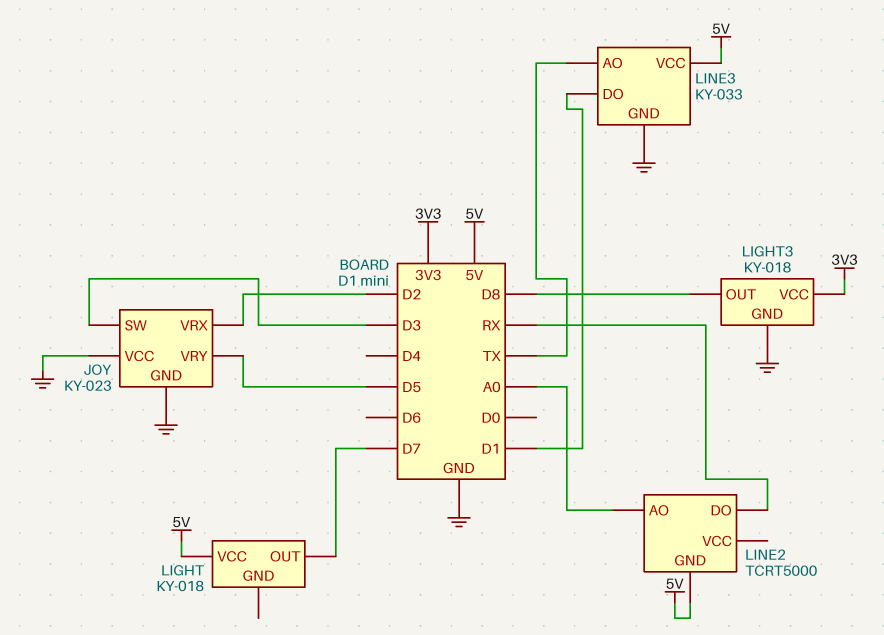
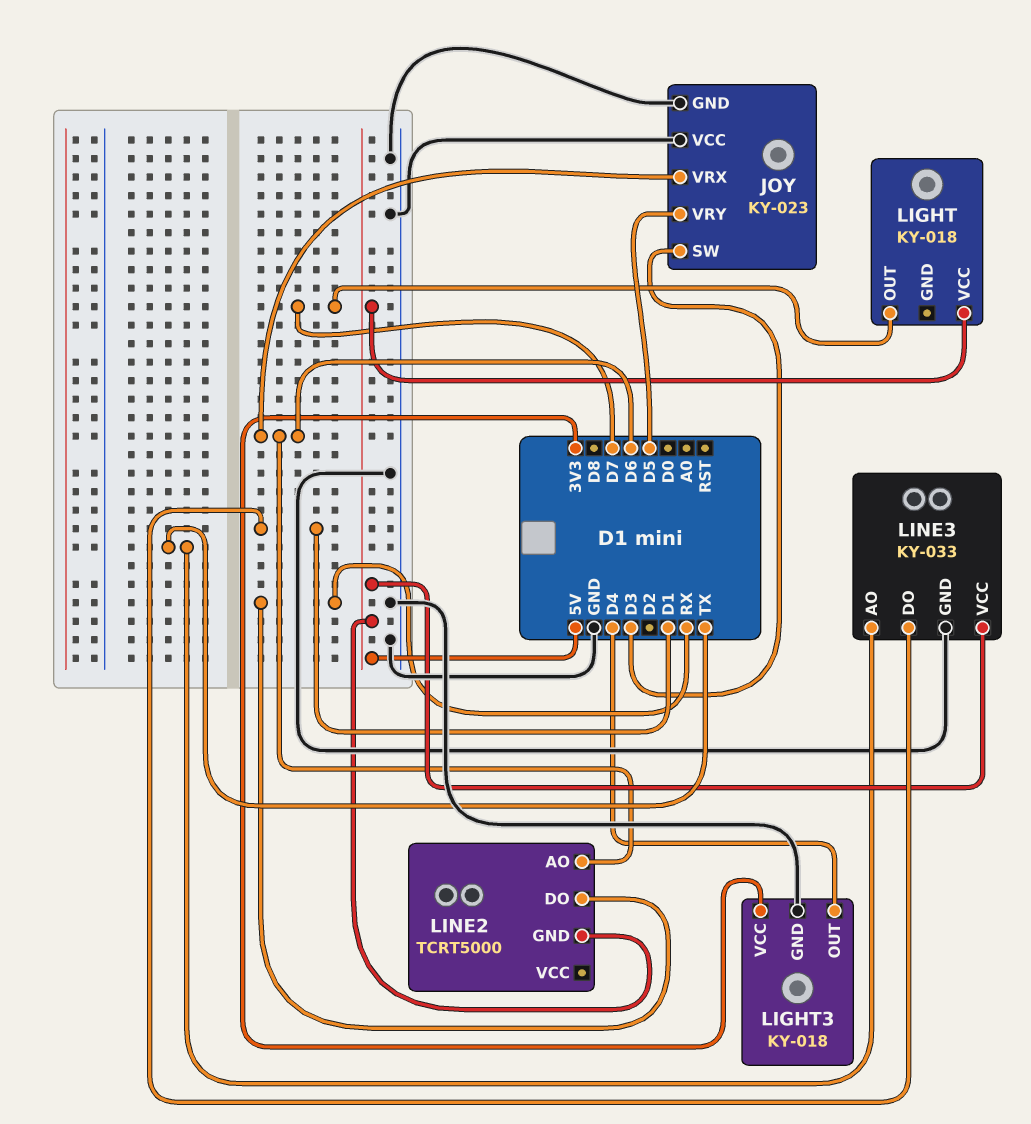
JOY pin VRX: D2 -> D6
LIGHT3 pin OUT: D8 -> D4
LINE2 pin AO: A0 -> D6

